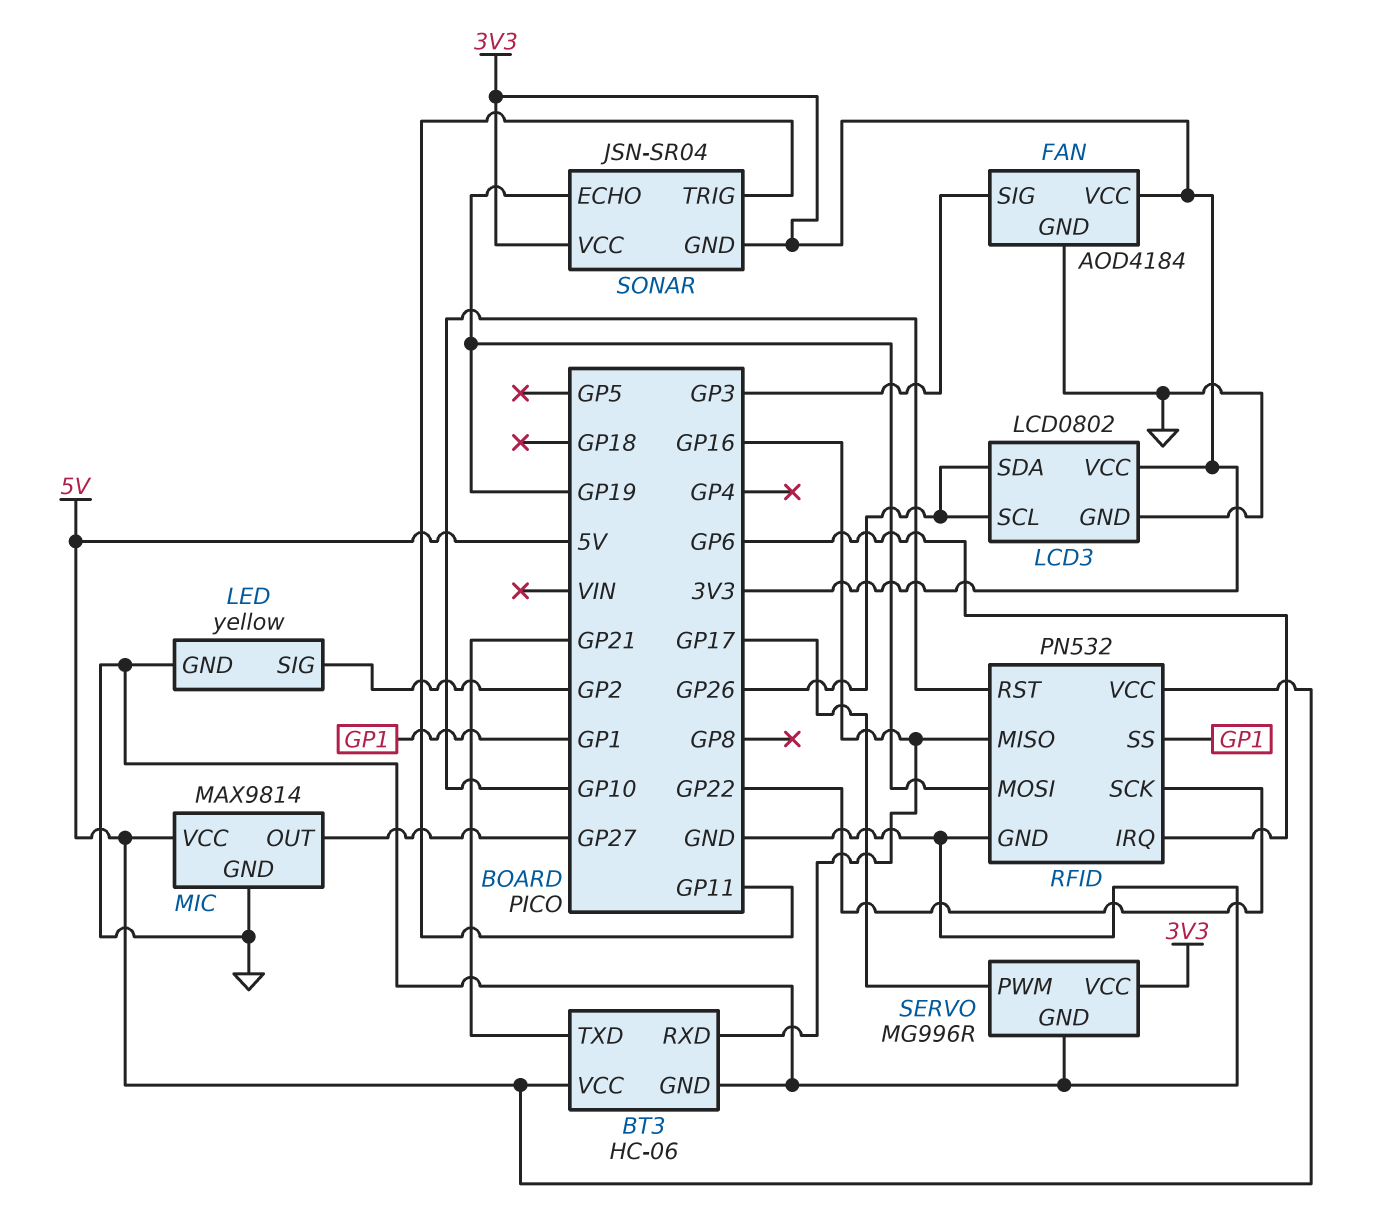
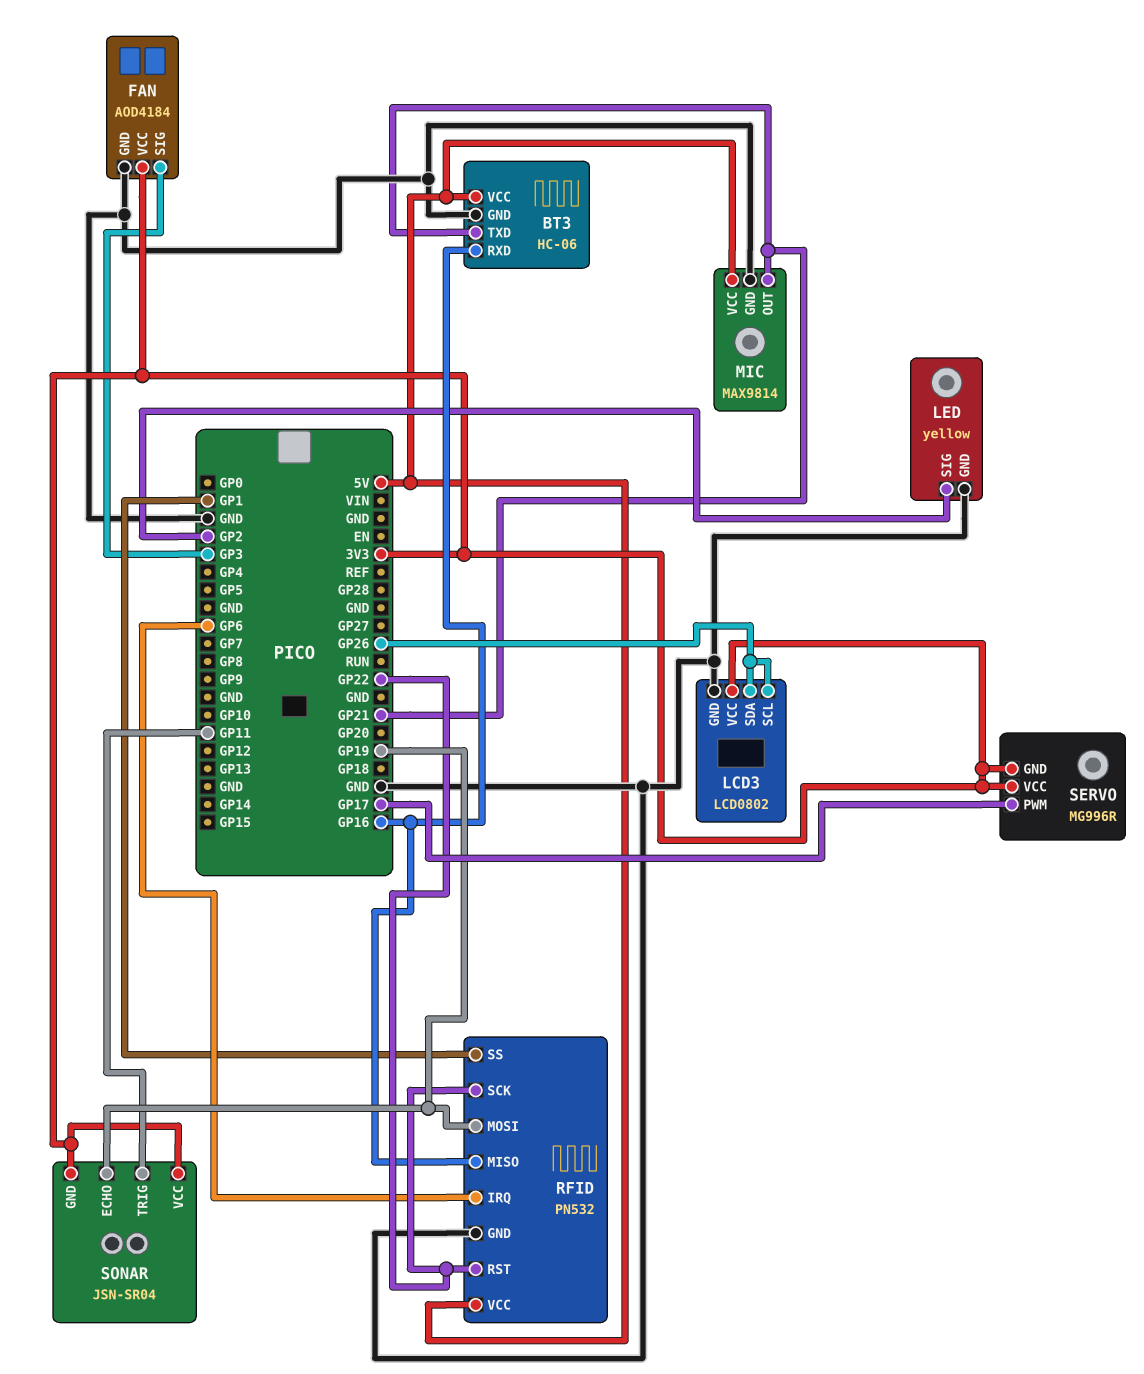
MIC pin OUT: GP27 -> GP21
RFID pin RST: GP10 -> GP22
SERVO pin GND: GND -> 3V3

